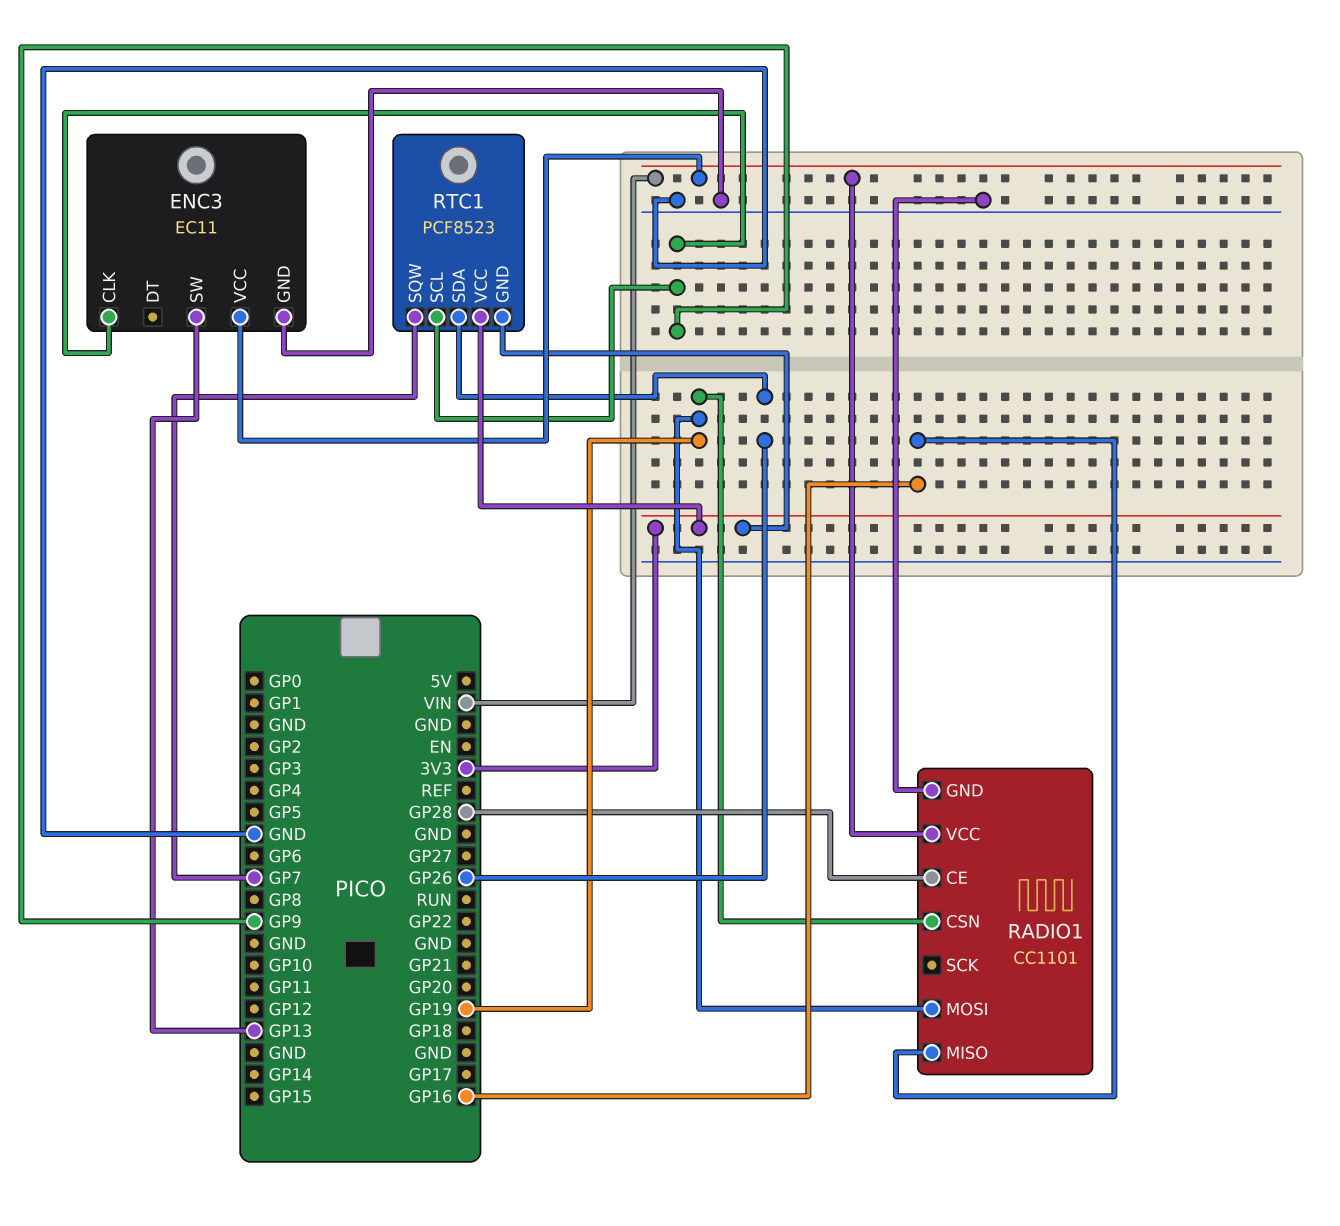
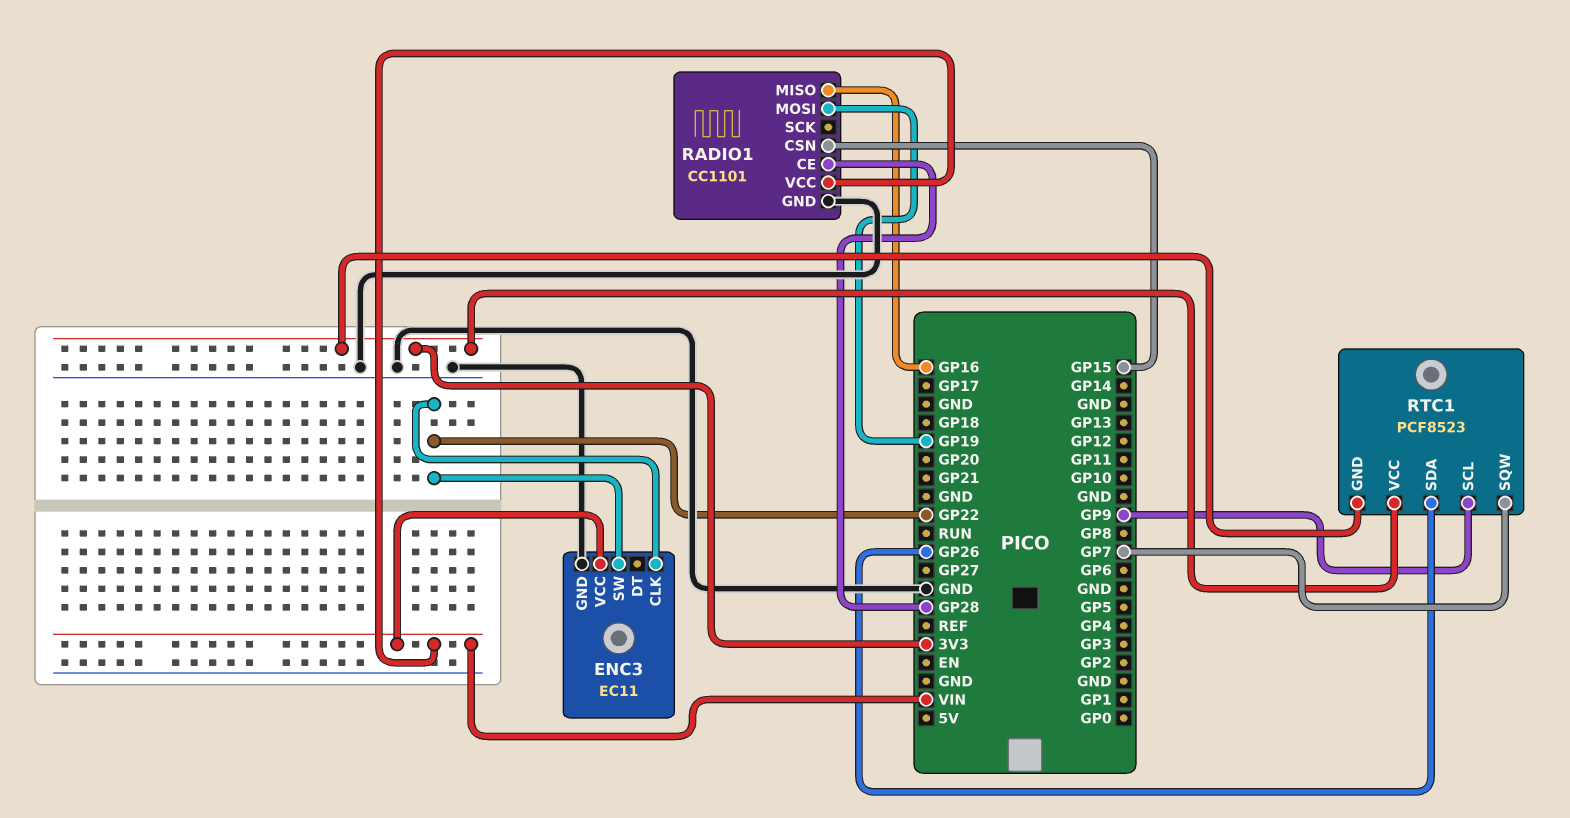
ENC3 pin CLK: GP9 -> GP22
ENC3 pin SW: GP13 -> GP22
RADIO1 pin CSN: GP19 -> GP15

